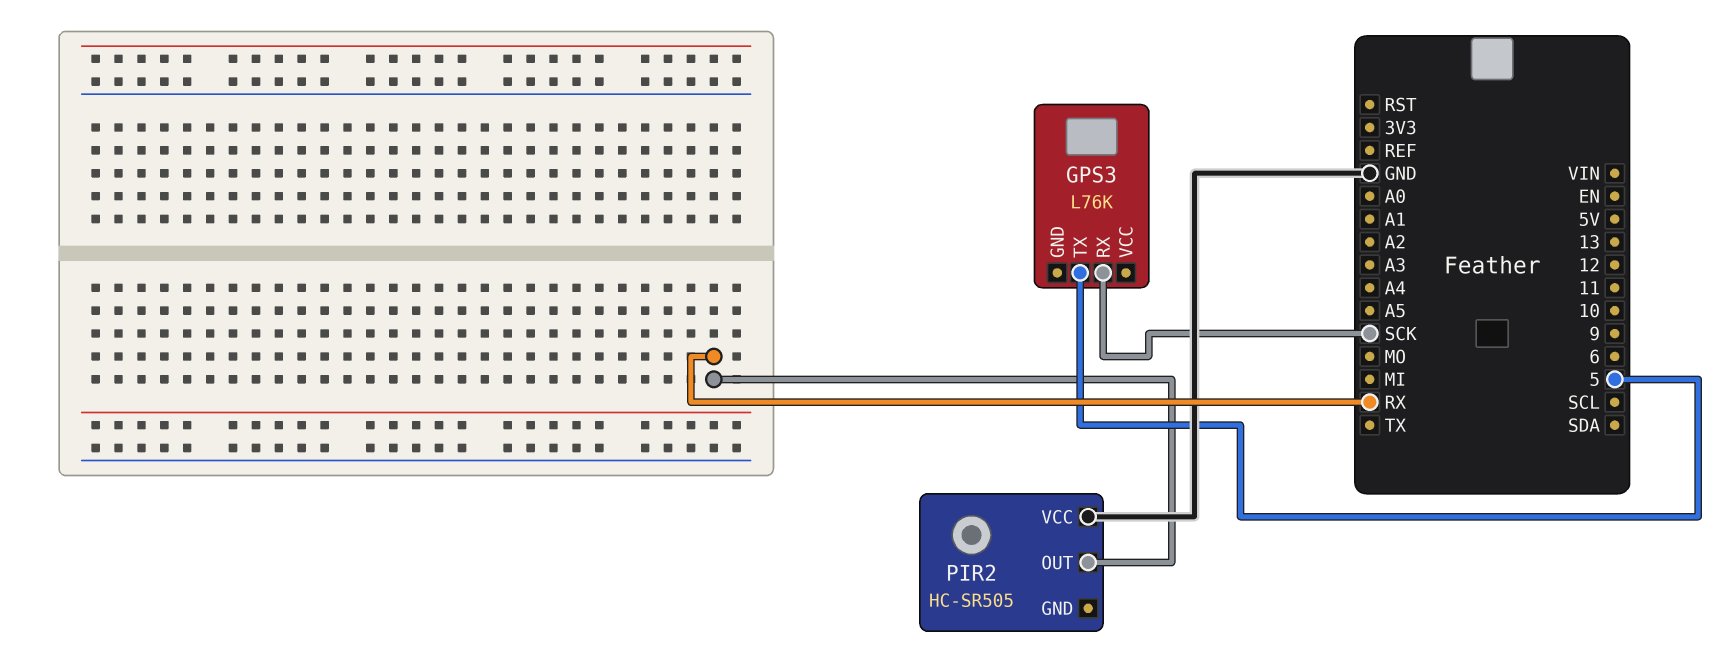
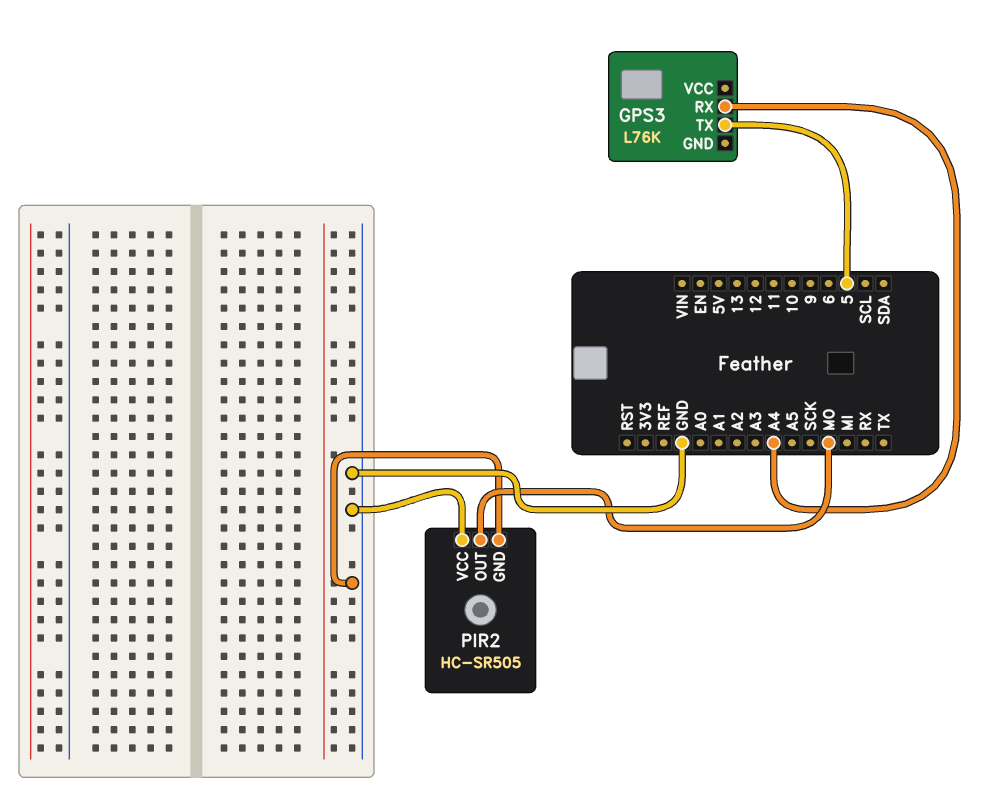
GPS3 pin RX: SCK -> A4
PIR2 pin GND: none -> GND
PIR2 pin OUT: RX -> MO

